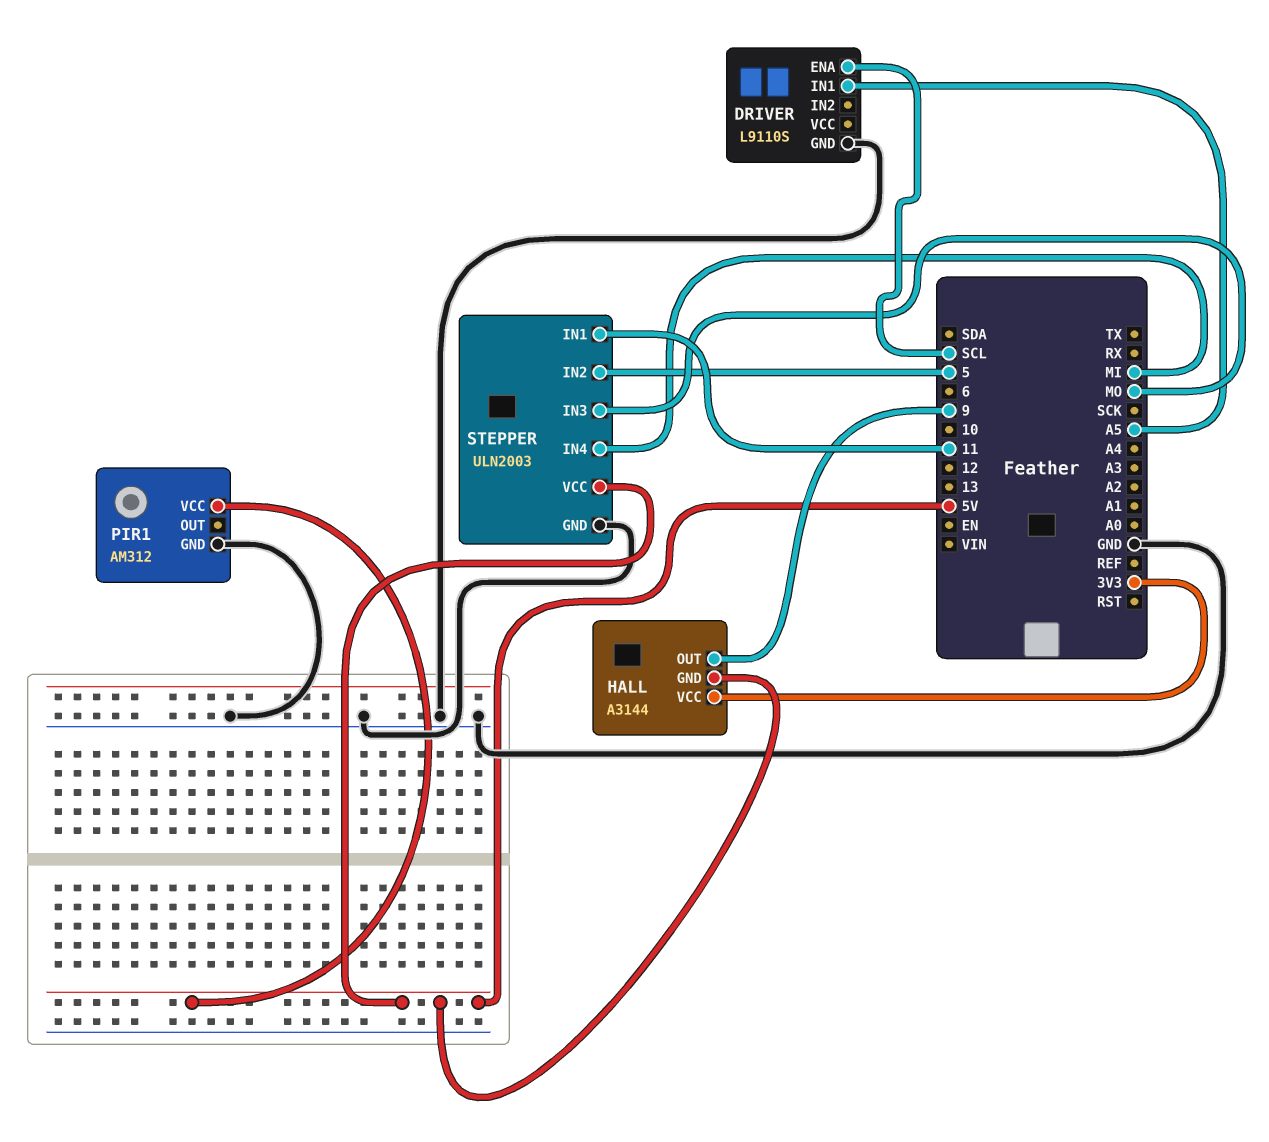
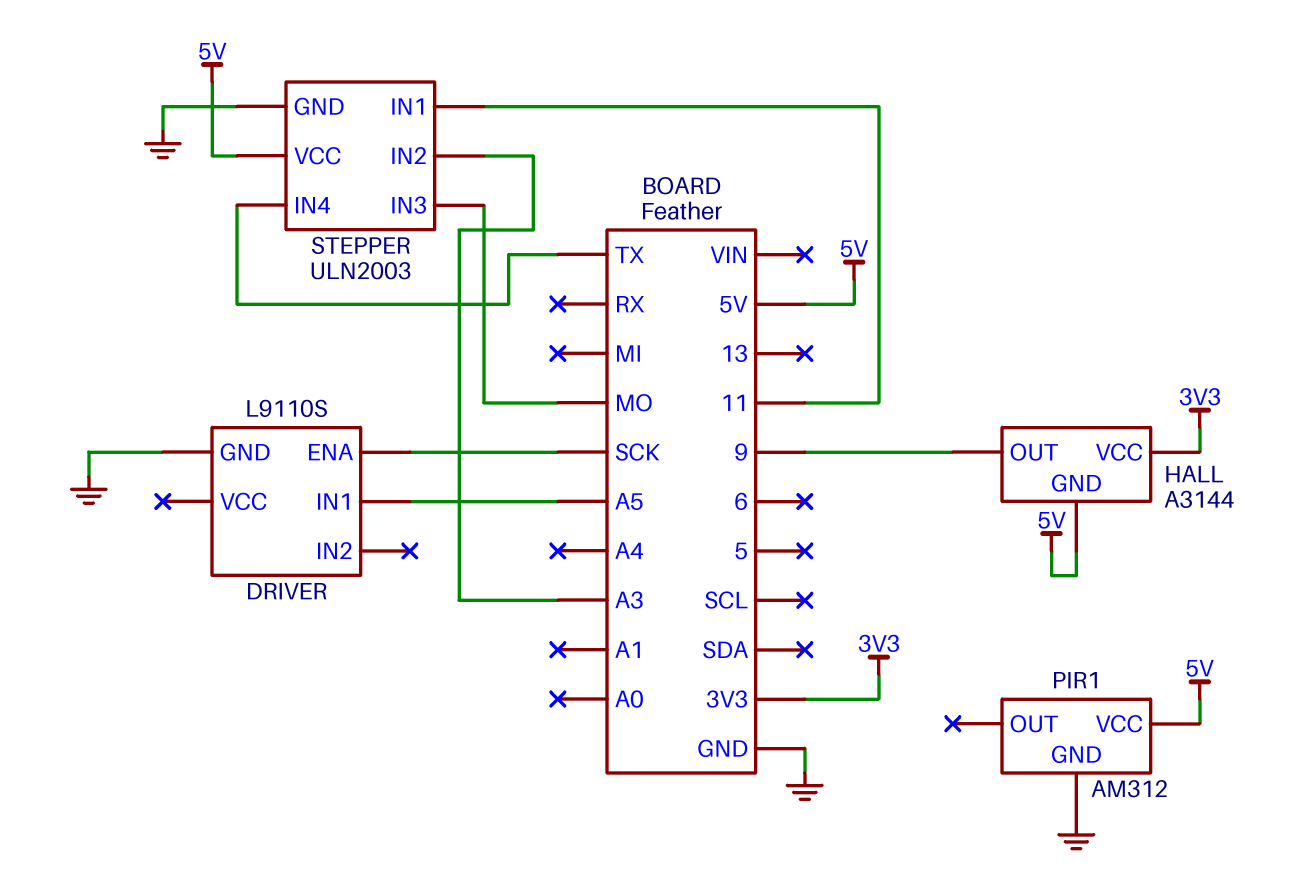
DRIVER pin ENA: SCL -> SCK
STEPPER pin IN2: 5 -> A3
STEPPER pin IN4: MI -> TX

